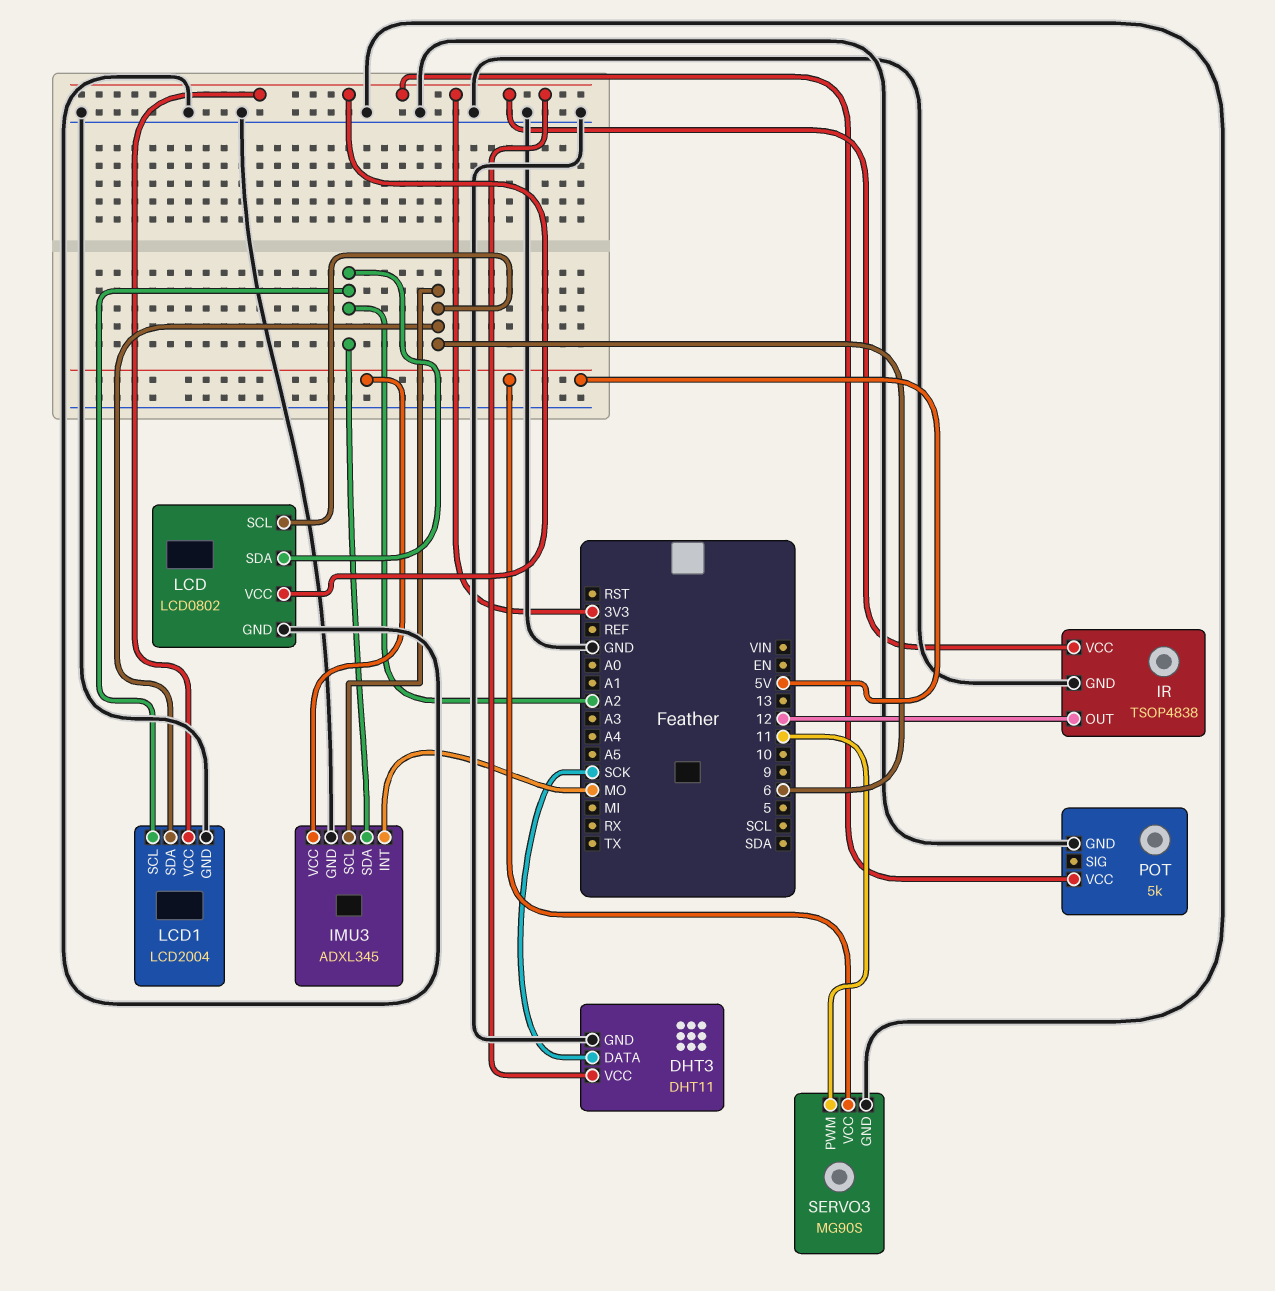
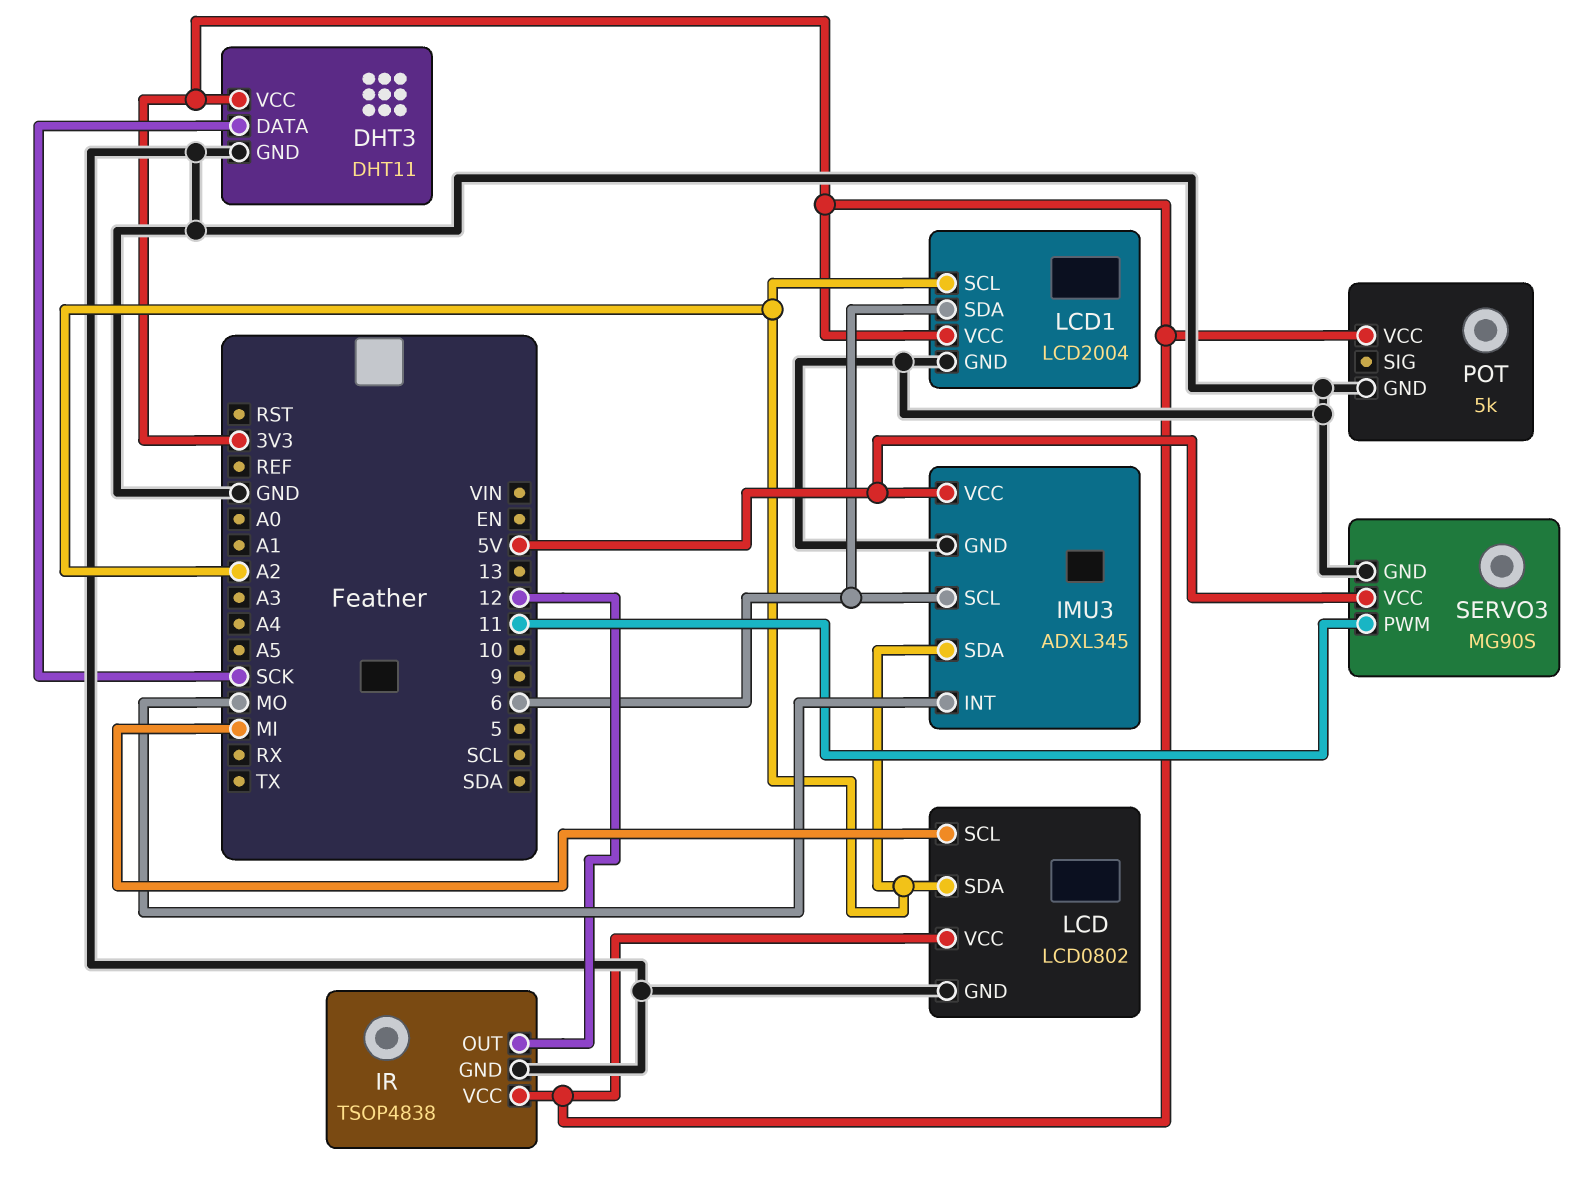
LCD pin SCL: 6 -> MI

